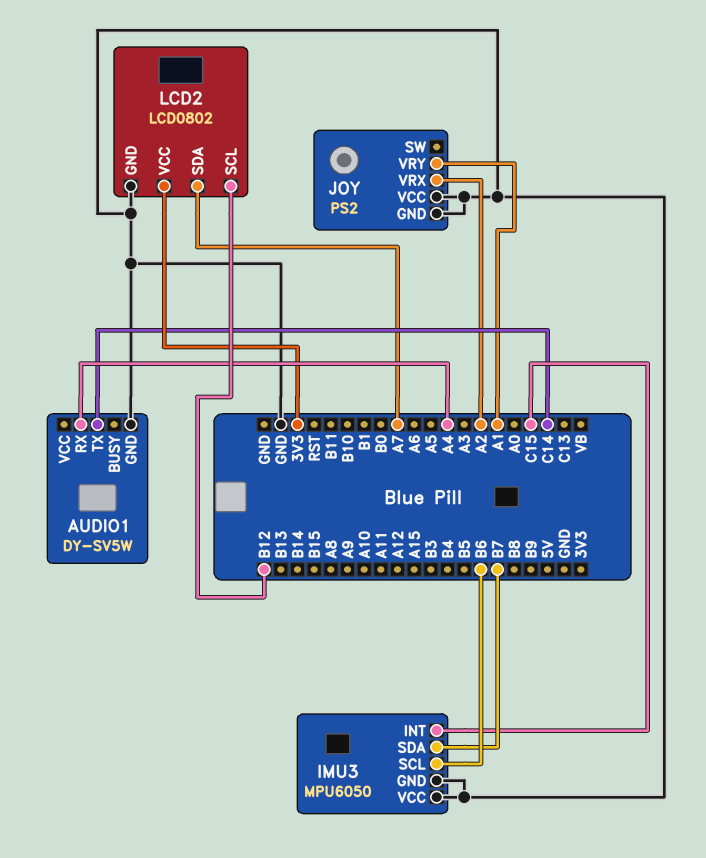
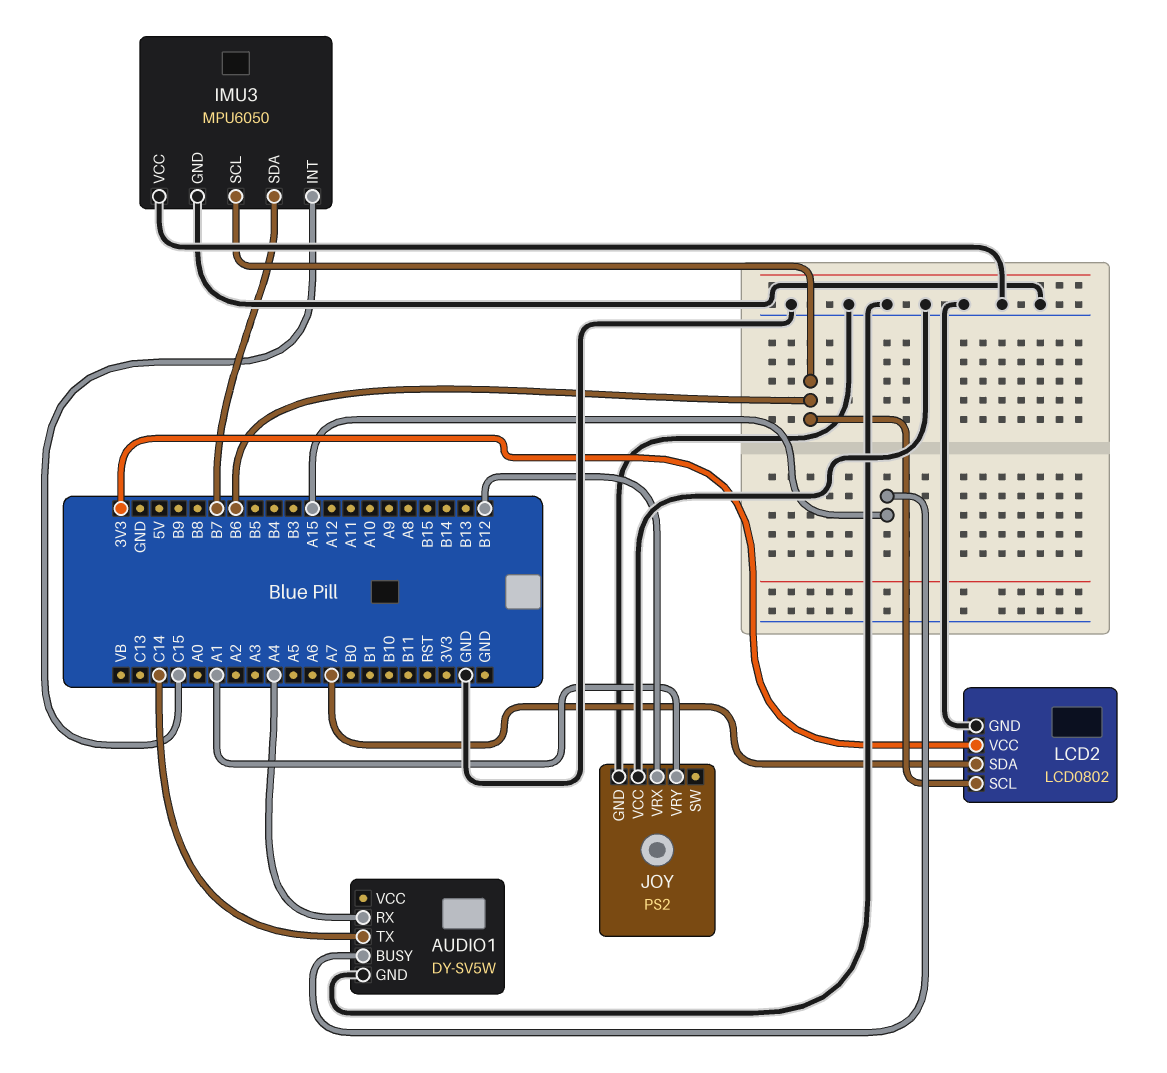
AUDIO1 pin BUSY: none -> A15
JOY pin VRX: A2 -> B12
LCD2 pin SCL: B12 -> B6

